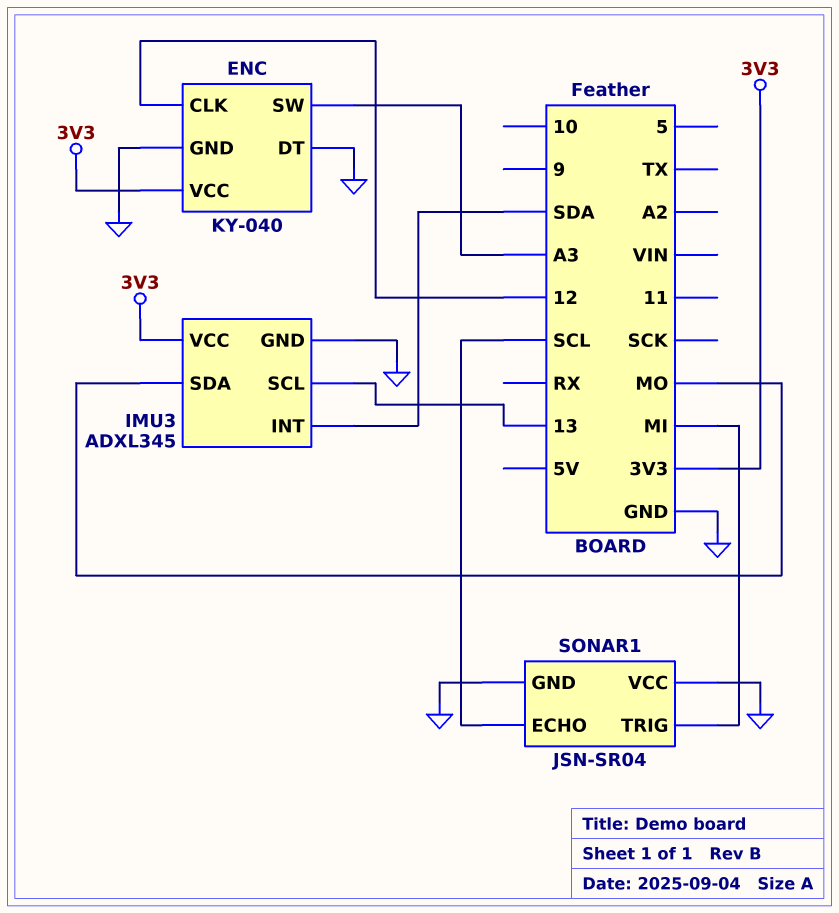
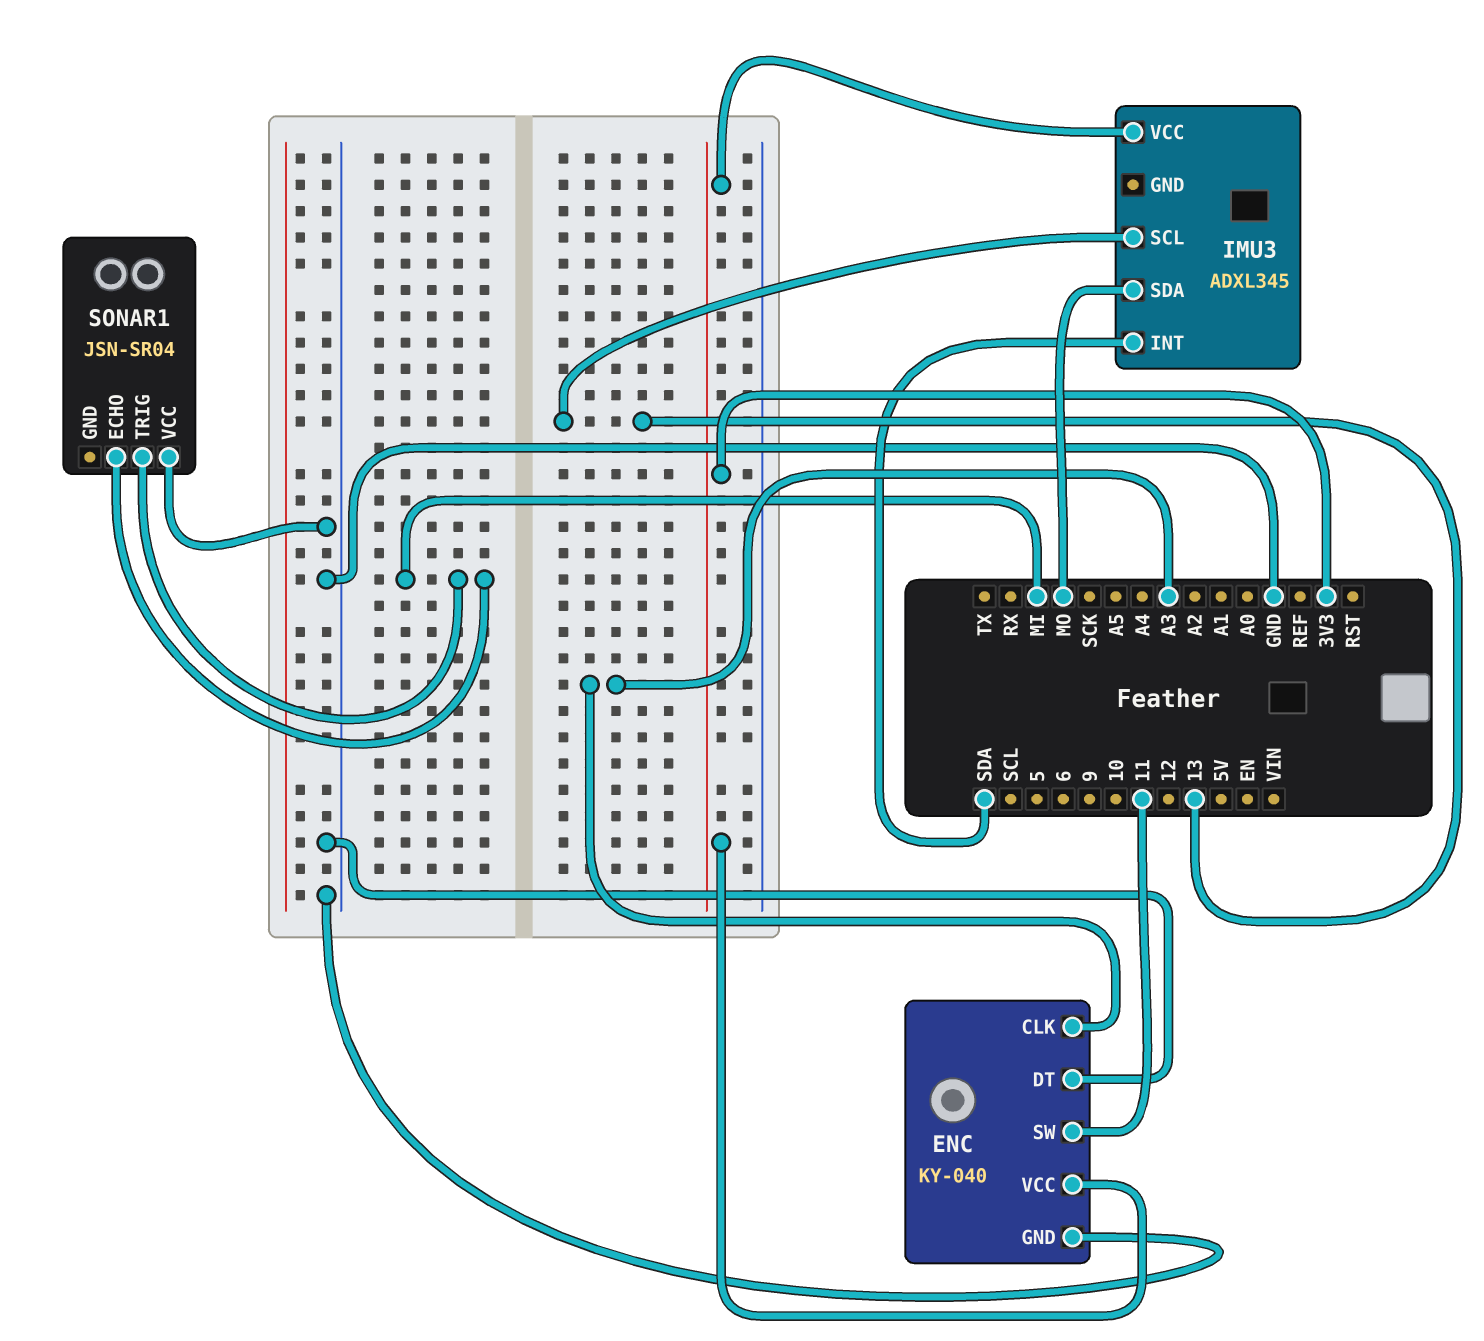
ENC pin CLK: 12 -> A3
ENC pin SW: A3 -> 11
IMU3 pin GND: GND -> none
SONAR1 pin ECHO: SCL -> MI
SONAR1 pin GND: GND -> none

